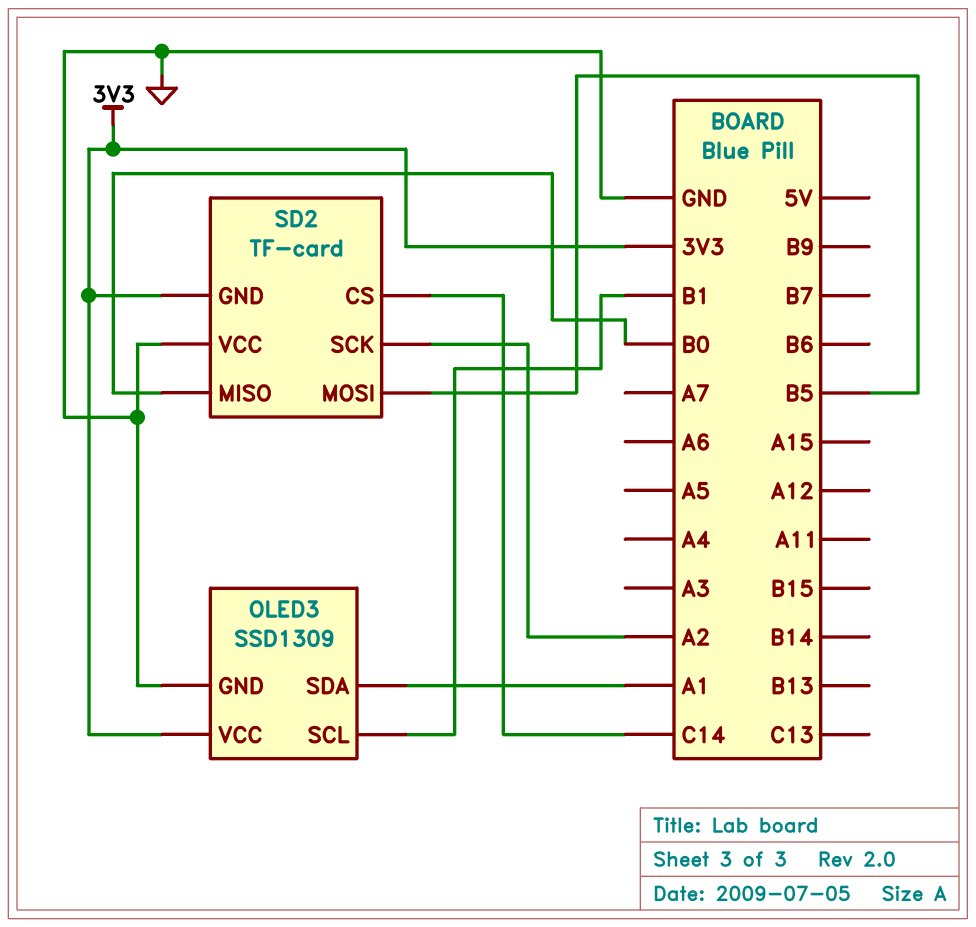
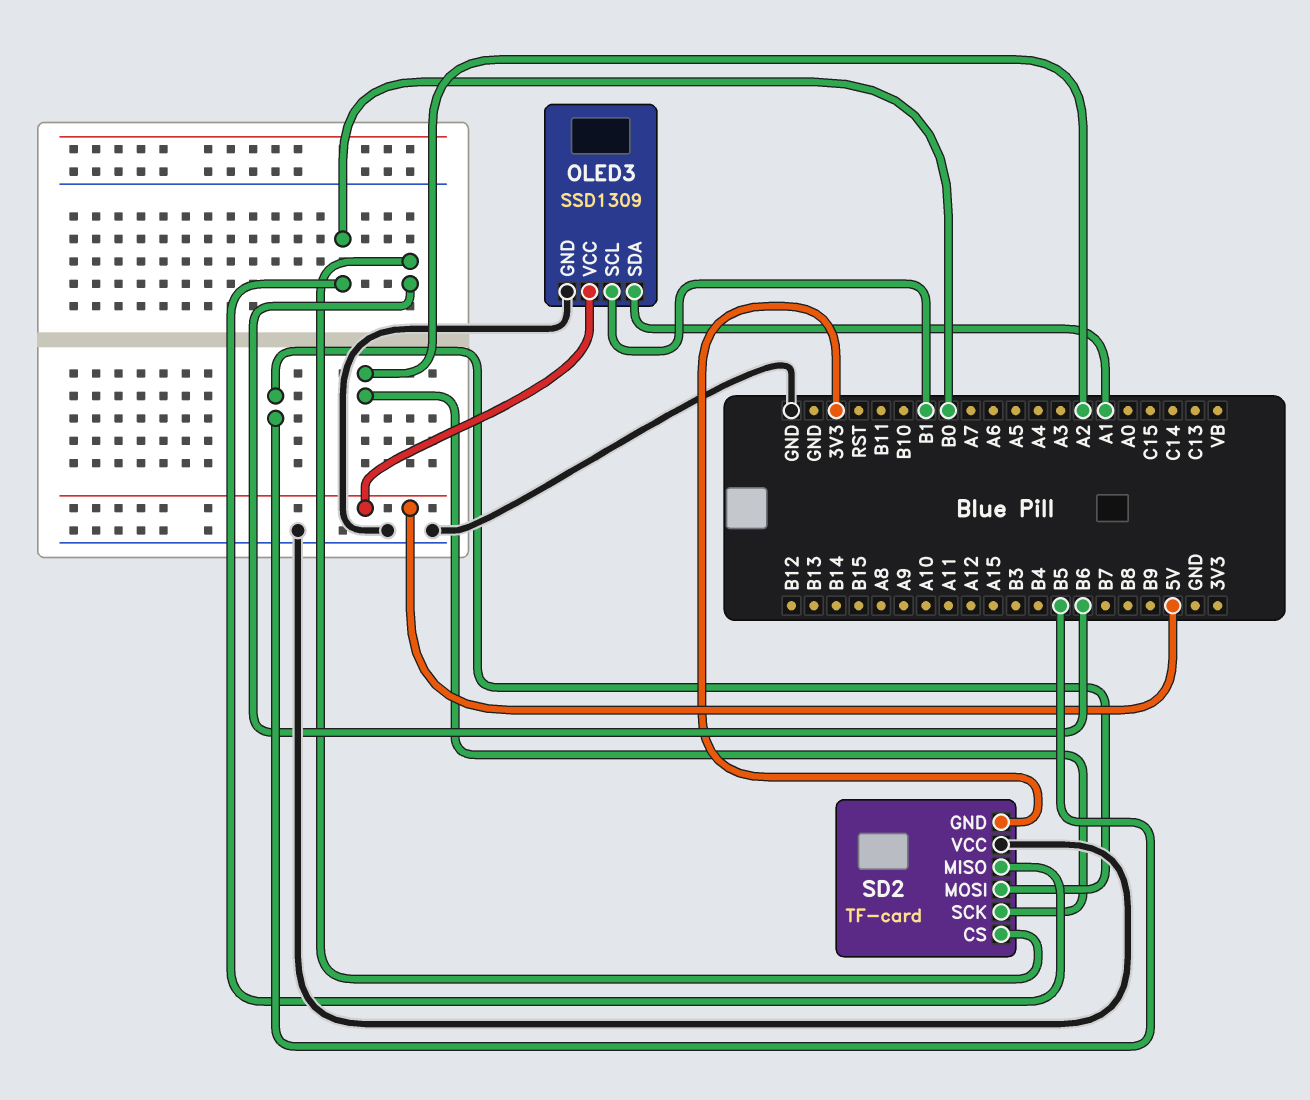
OLED3 pin VCC: 3V3 -> 5V
SD2 pin CS: C14 -> B6

